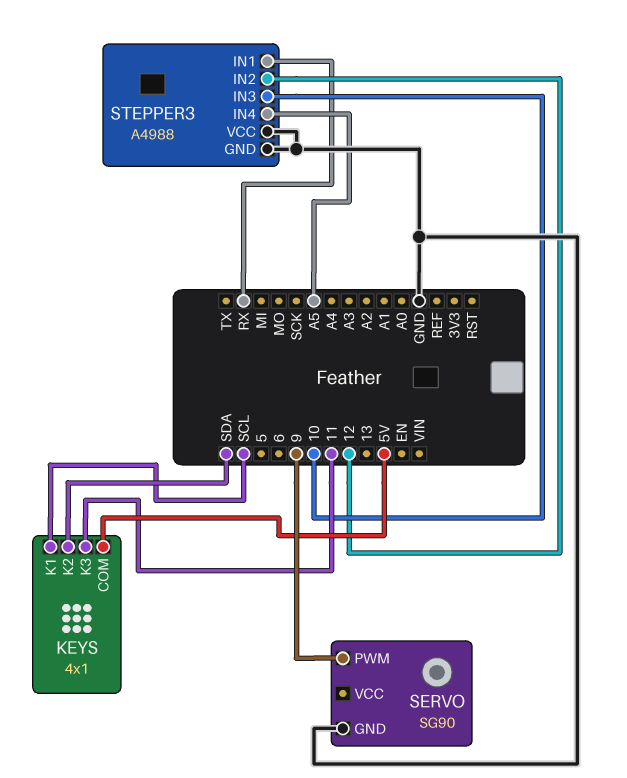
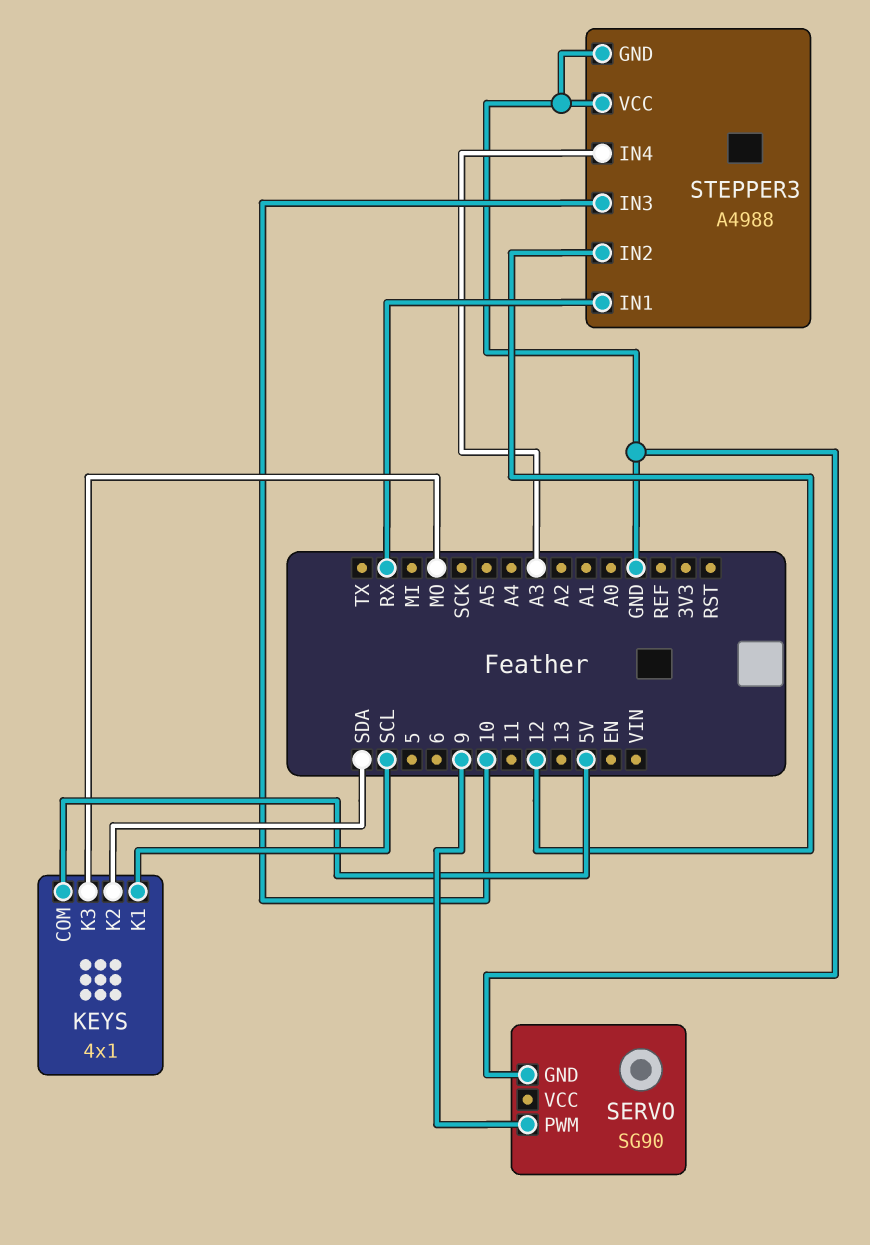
KEYS pin K3: 11 -> MO
STEPPER3 pin IN4: A5 -> A3

